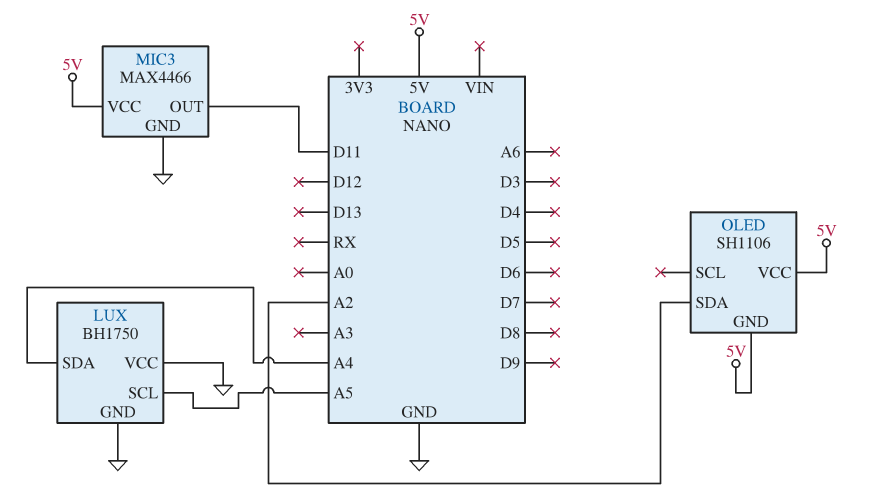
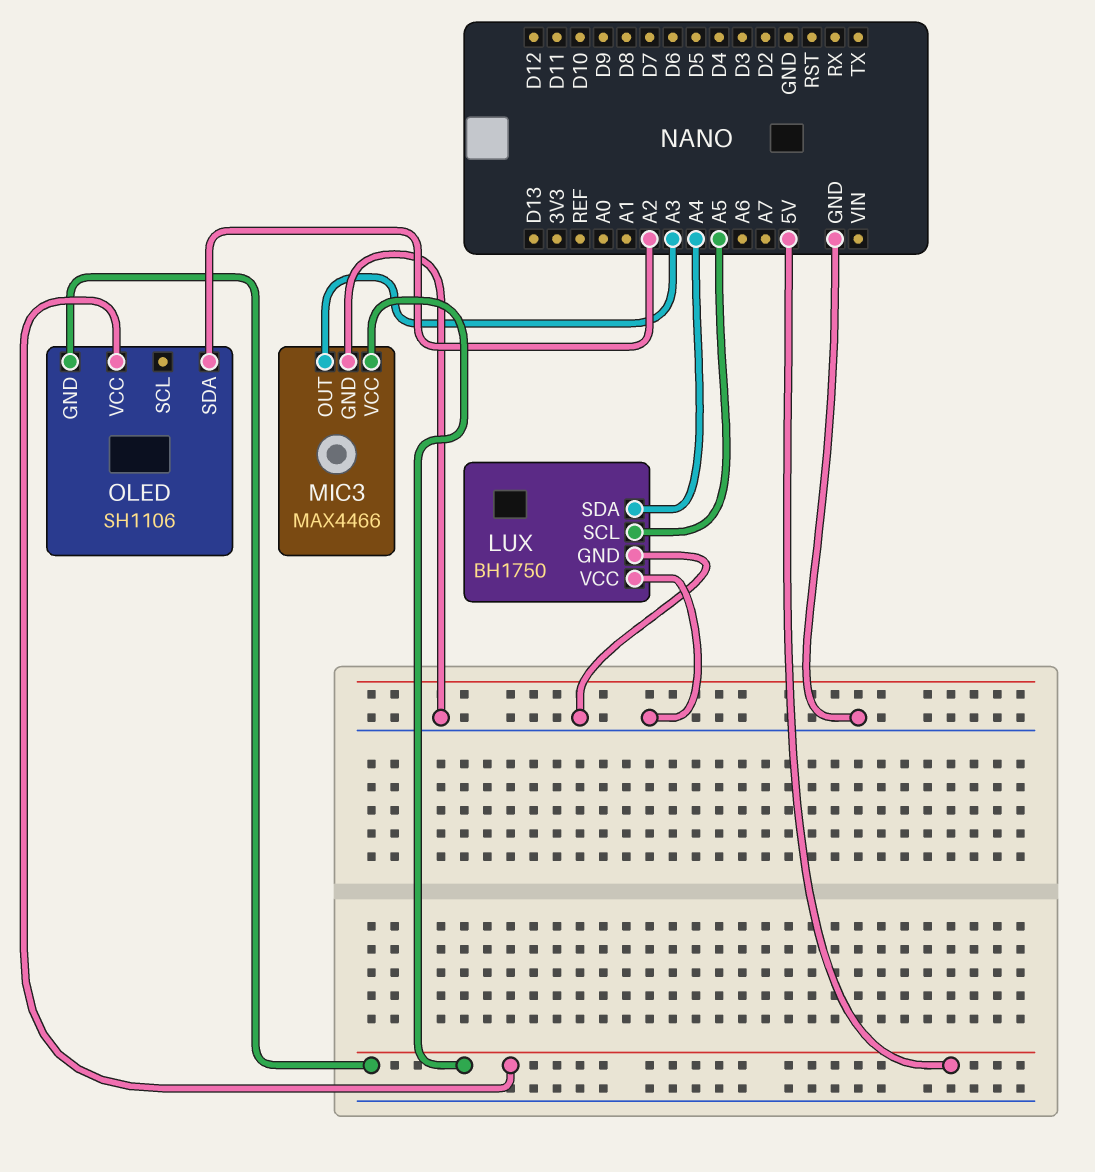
MIC3 pin OUT: D11 -> A3

